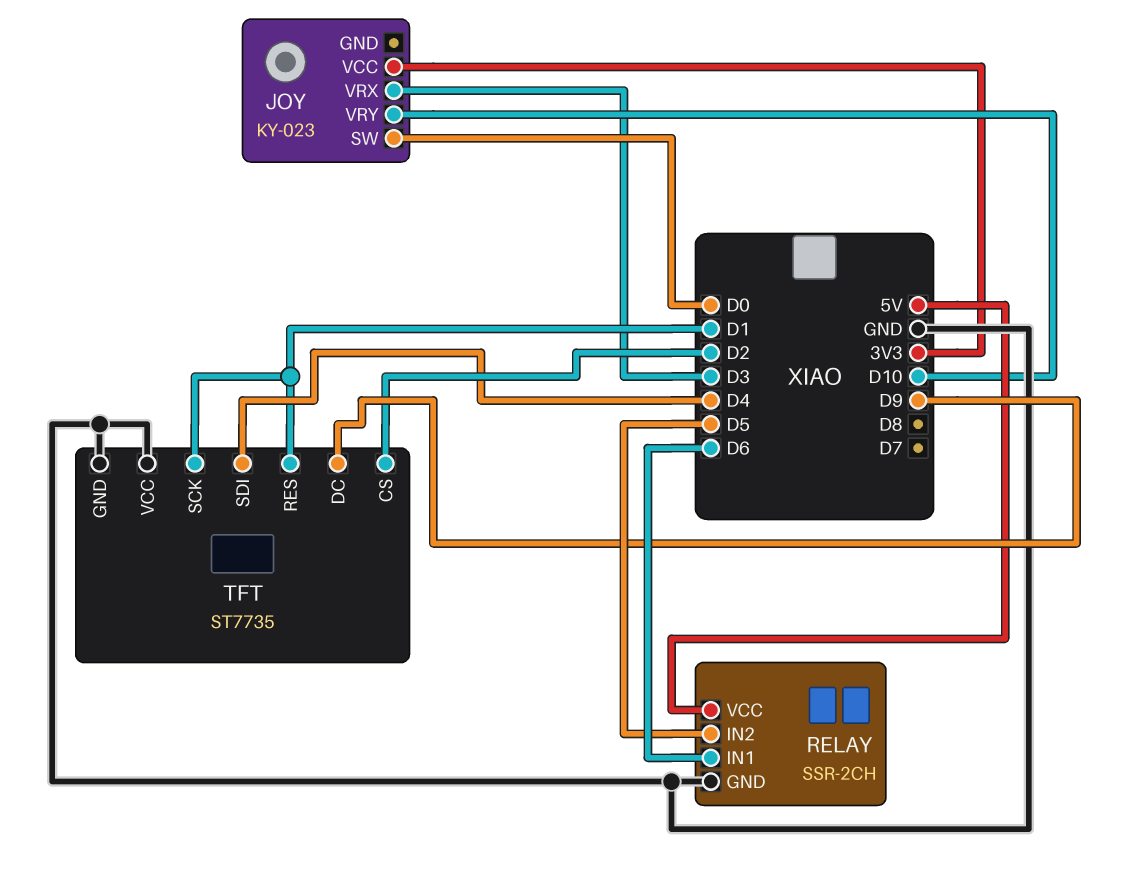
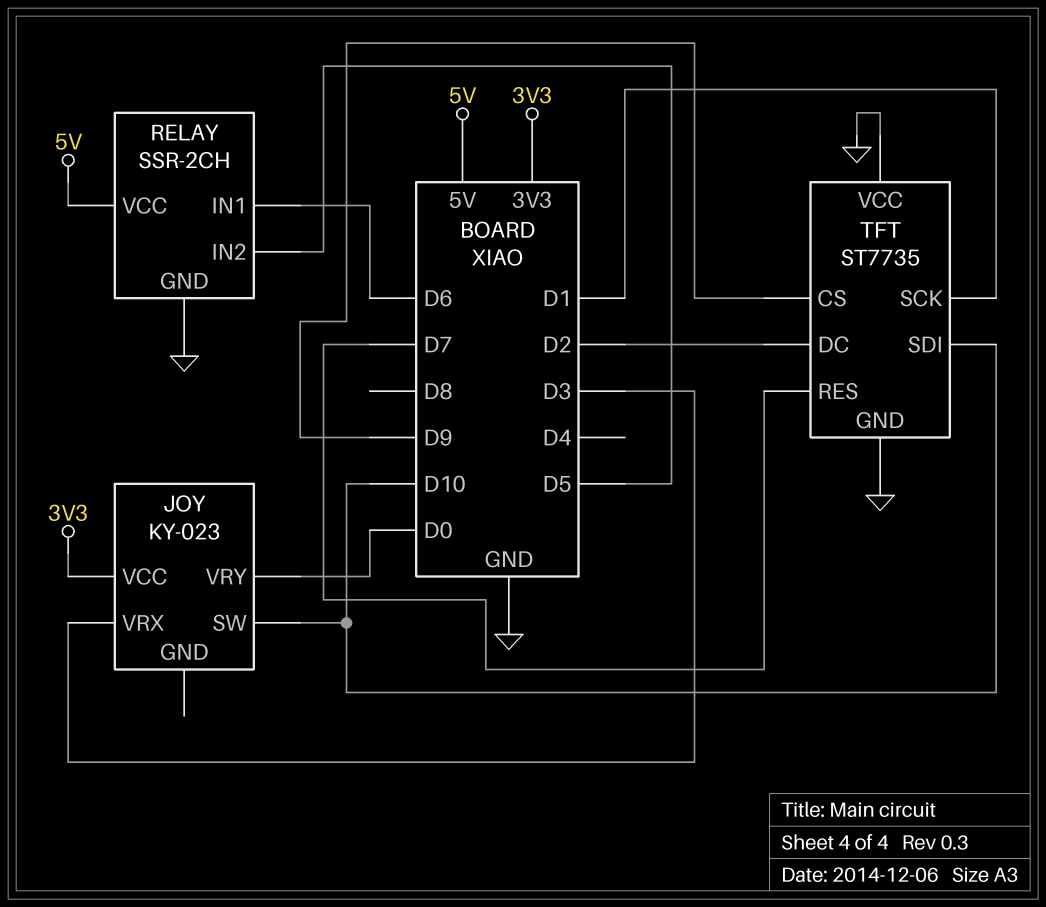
JOY pin SW: D0 -> D10
JOY pin VRY: D10 -> D0
TFT pin CS: D2 -> D9
TFT pin DC: D9 -> D2
TFT pin RES: D1 -> D7
TFT pin SDI: D4 -> D10

